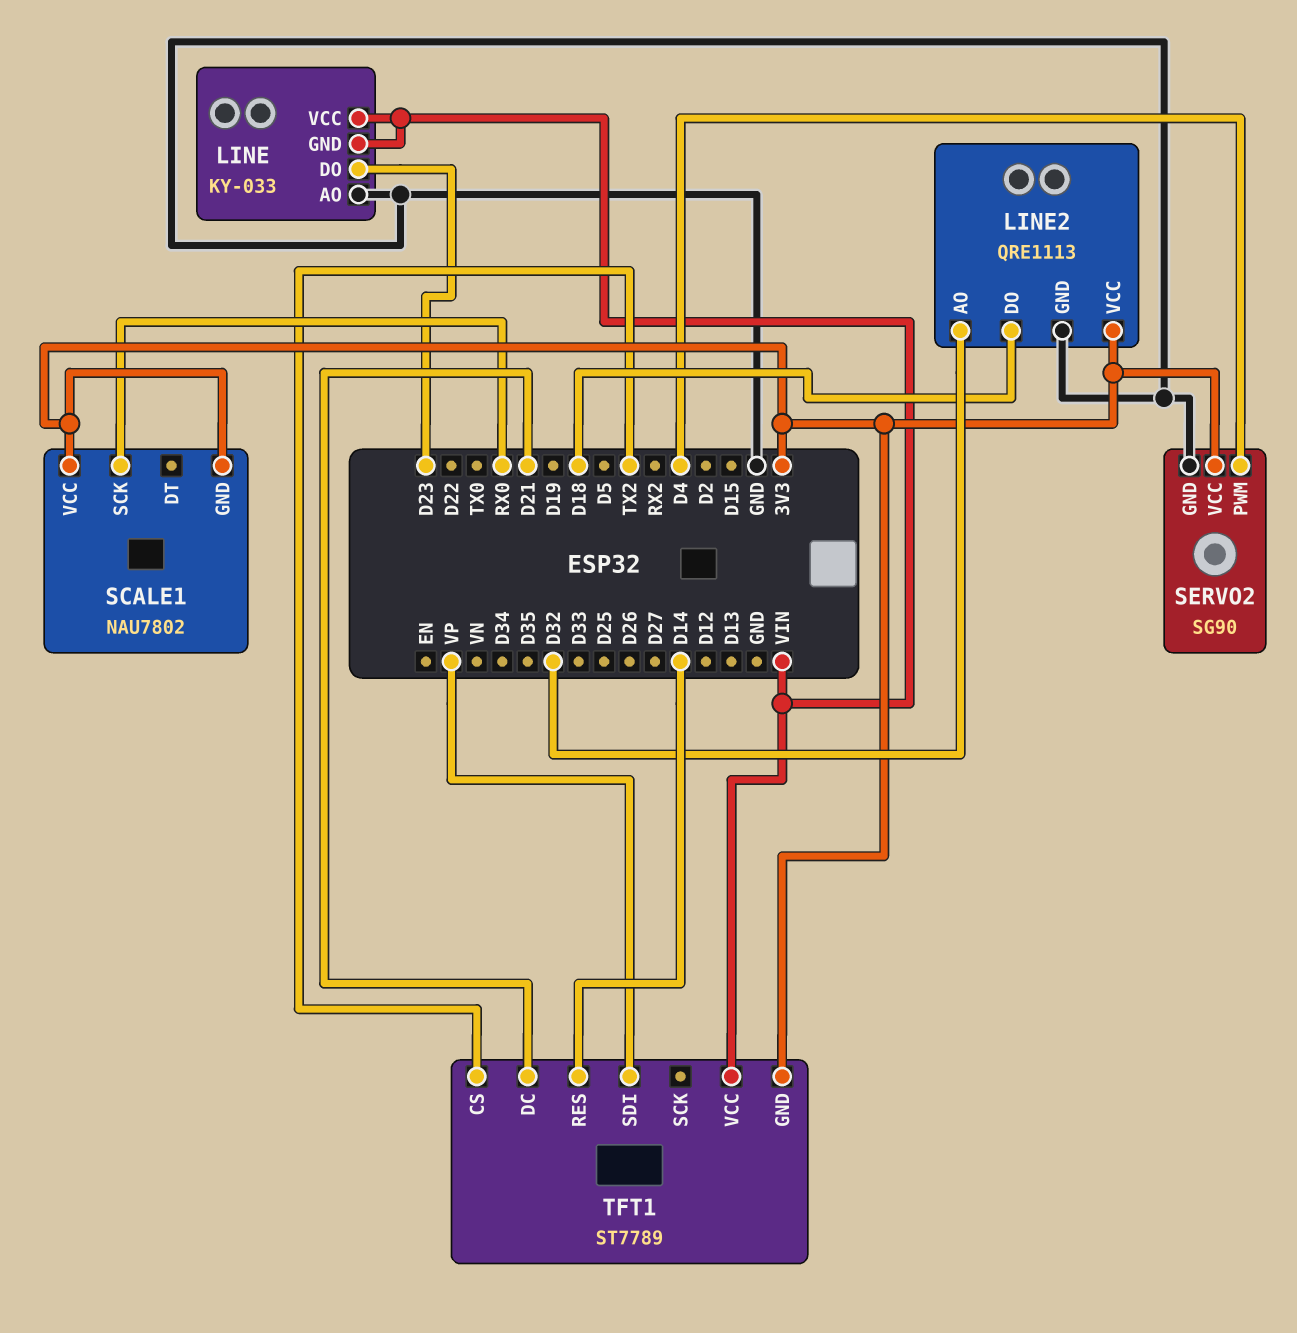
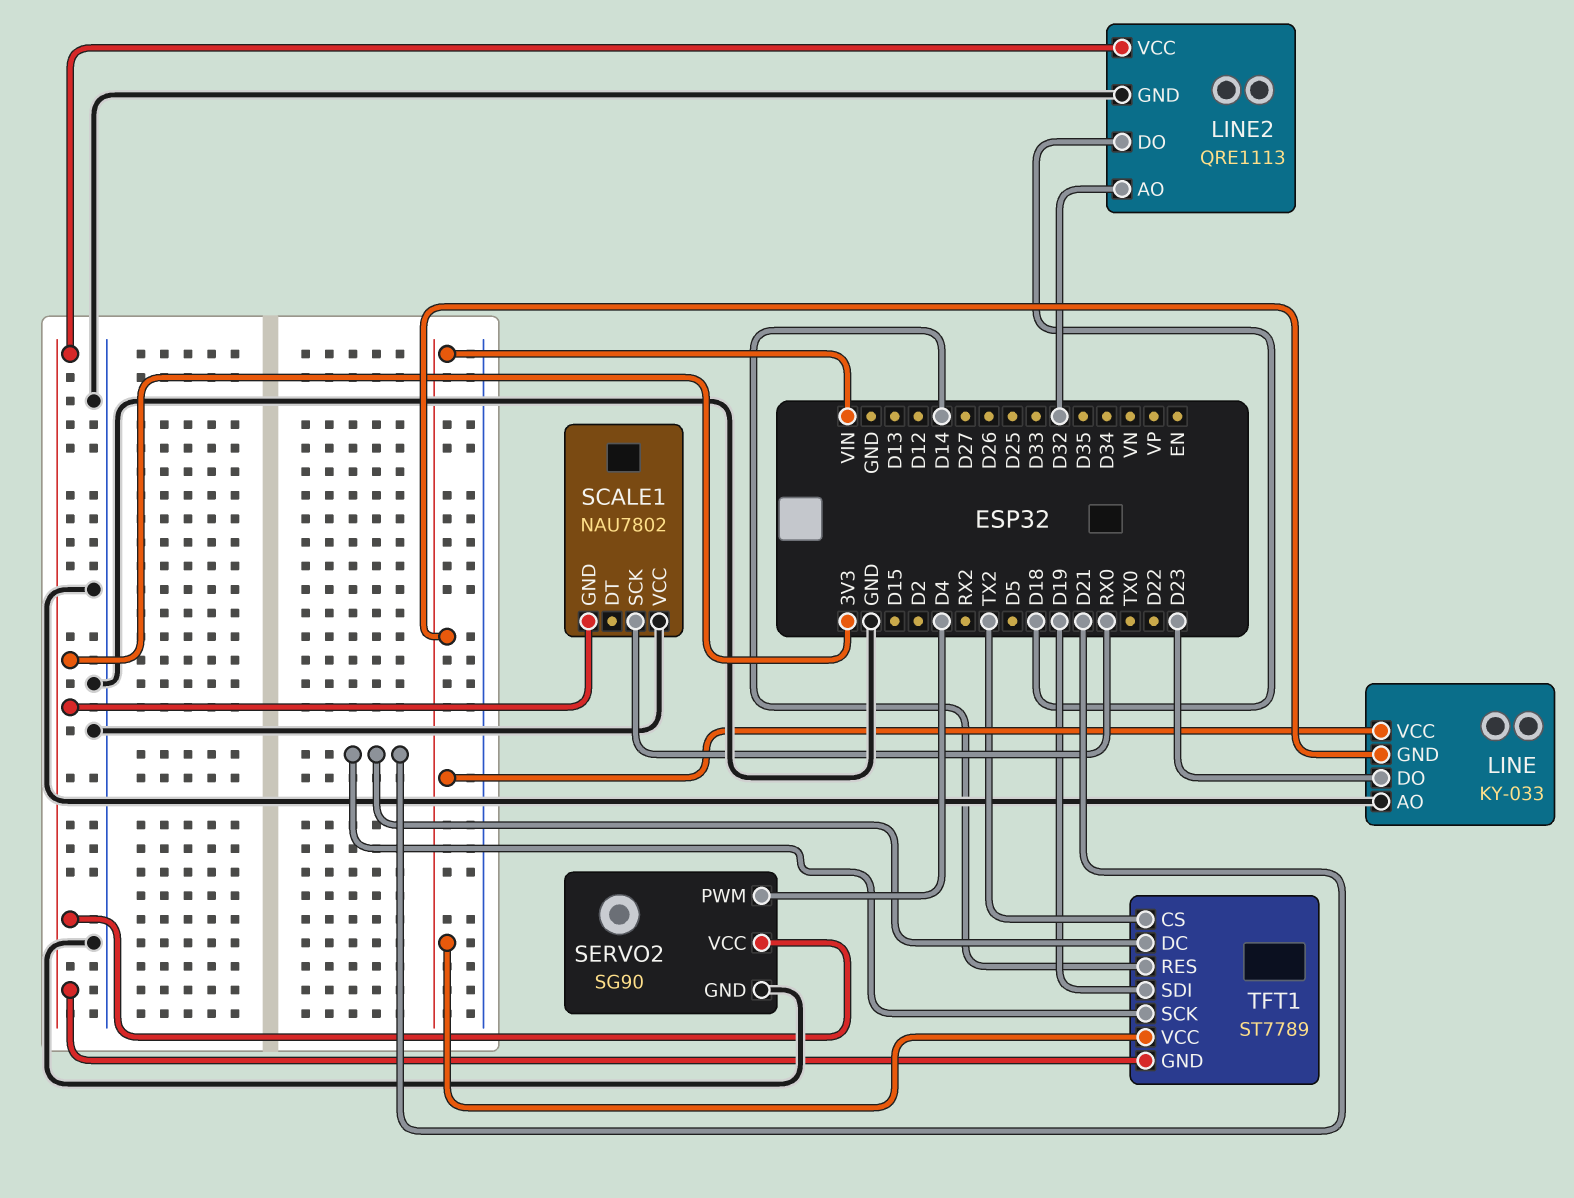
SCALE1 pin VCC: 3V3 -> GND
TFT1 pin SCK: none -> D21
TFT1 pin SDI: VP -> D19

